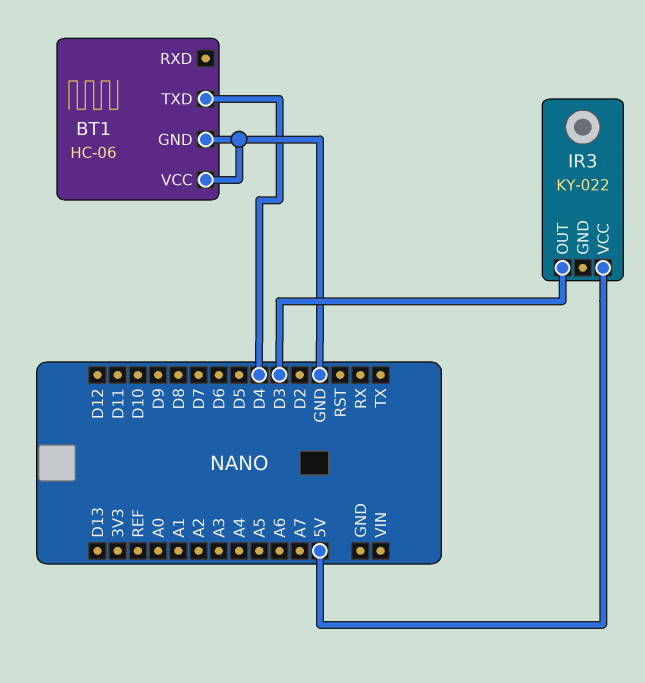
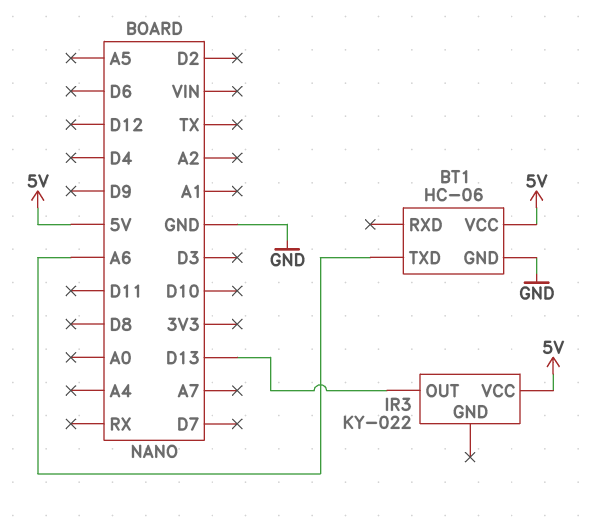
BT1 pin TXD: D4 -> A6
BT1 pin VCC: GND -> 5V
IR3 pin OUT: D3 -> D13

